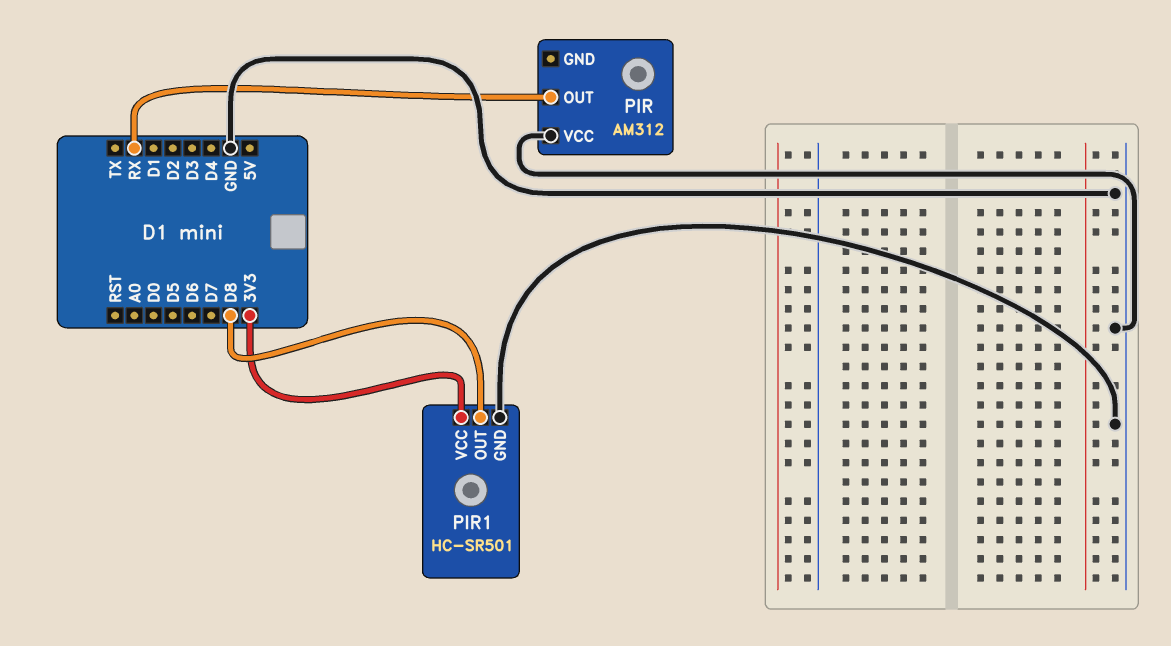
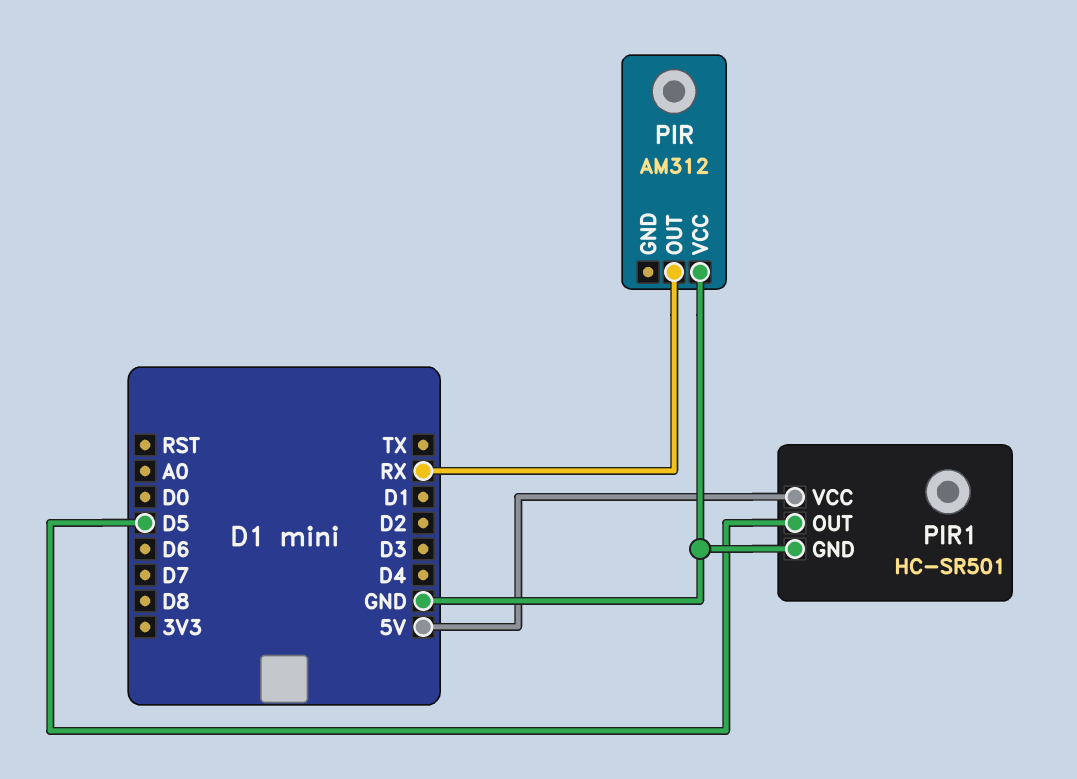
PIR1 pin OUT: D8 -> D5
PIR1 pin VCC: 3V3 -> 5V

